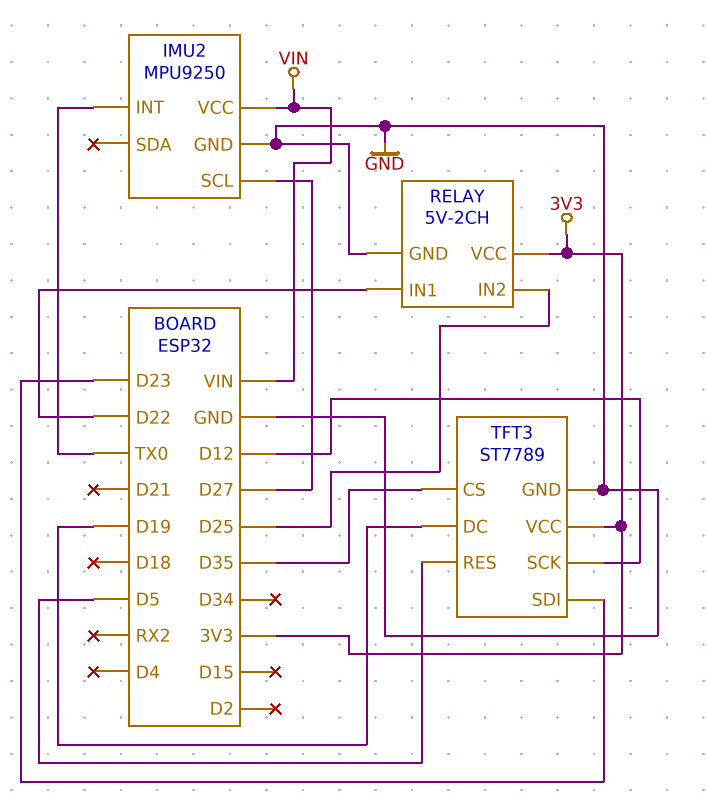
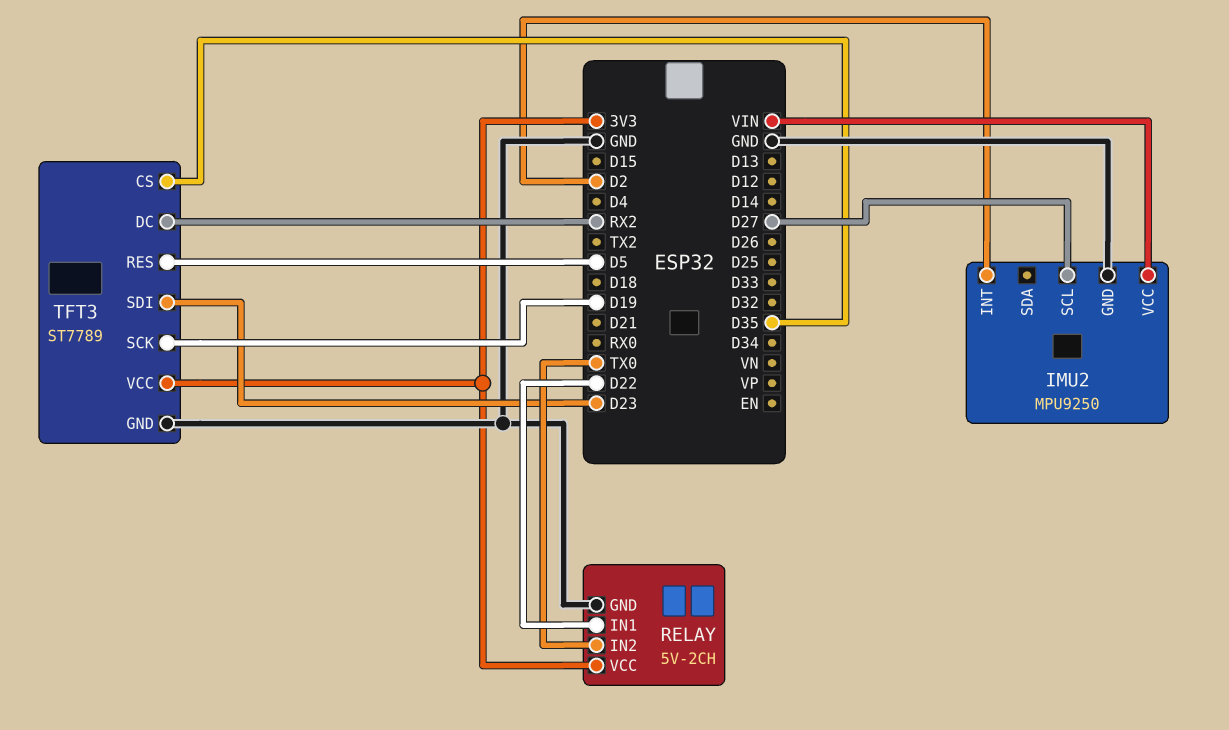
IMU2 pin INT: TX0 -> D2
RELAY pin IN2: D25 -> TX0
TFT3 pin DC: D19 -> RX2
TFT3 pin SCK: D12 -> D19

